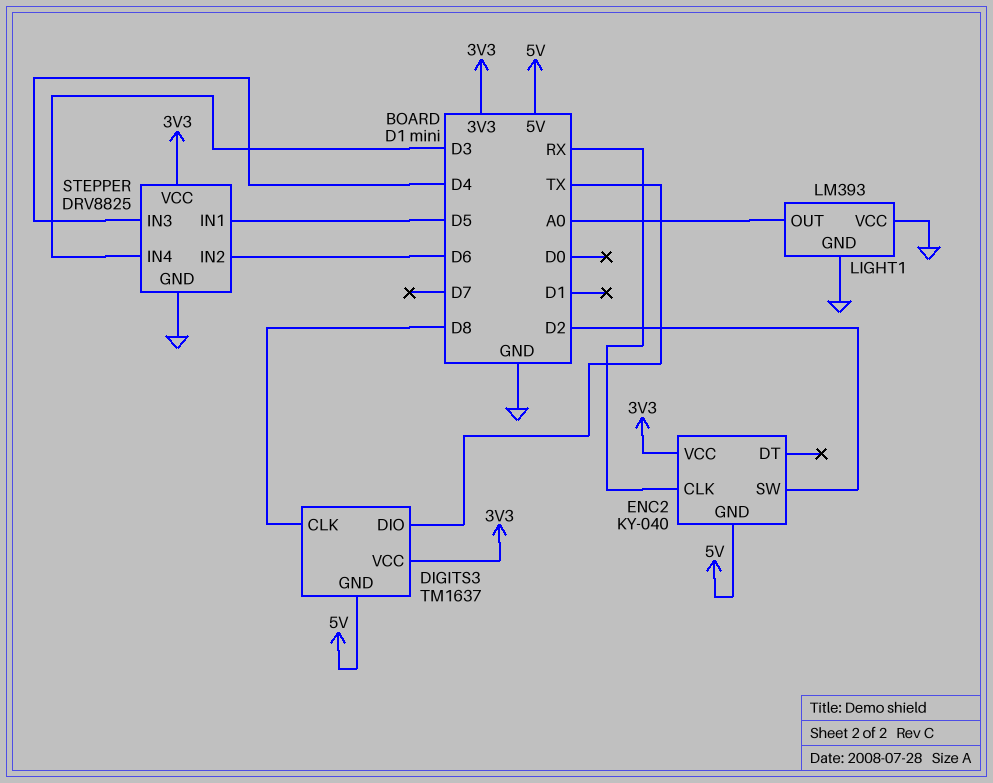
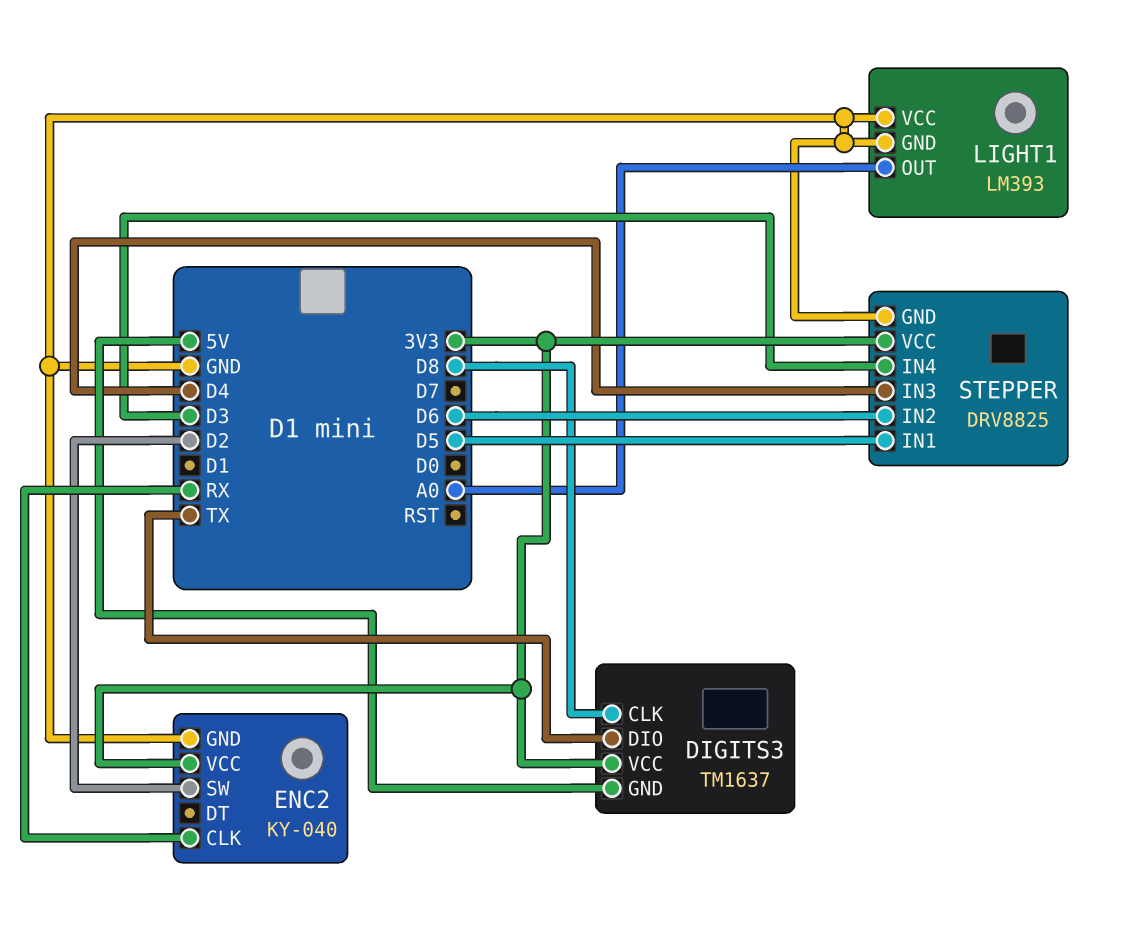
ENC2 pin GND: 5V -> GND

